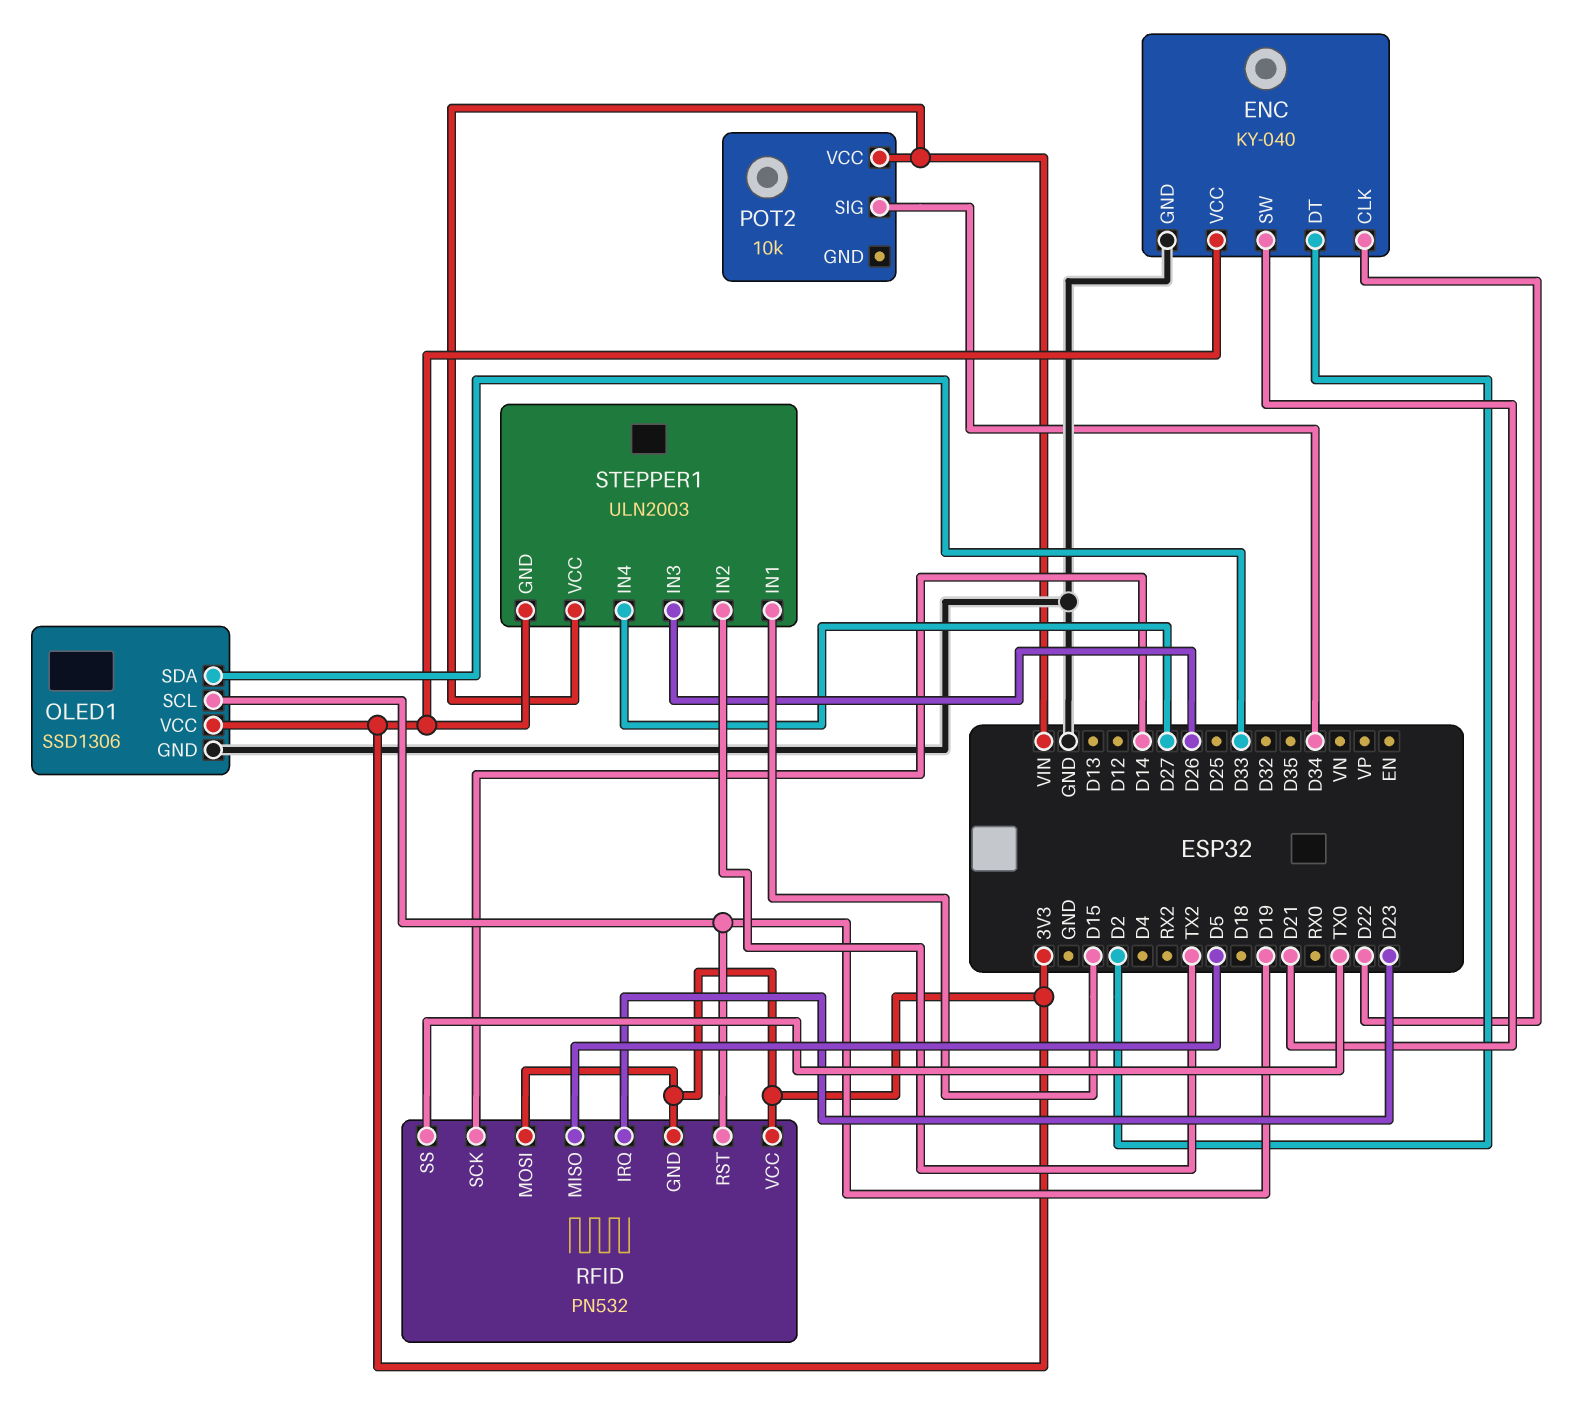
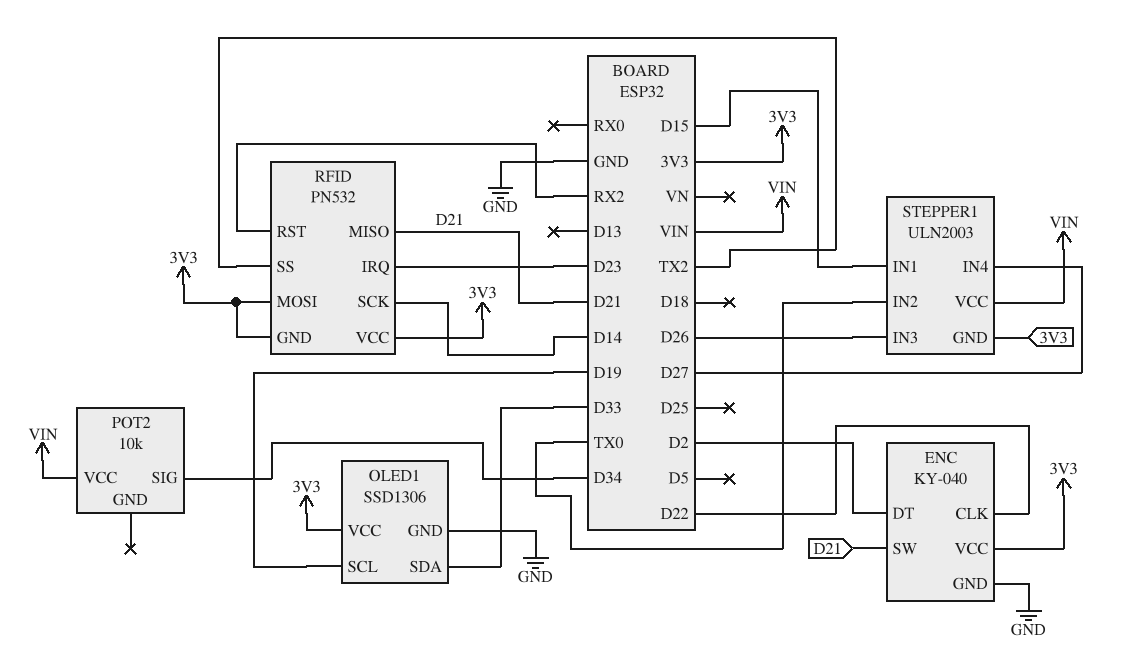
RFID pin MISO: D5 -> D21
RFID pin RST: D19 -> RX2
RFID pin SS: TX0 -> TX2
STEPPER1 pin IN2: TX2 -> TX0

